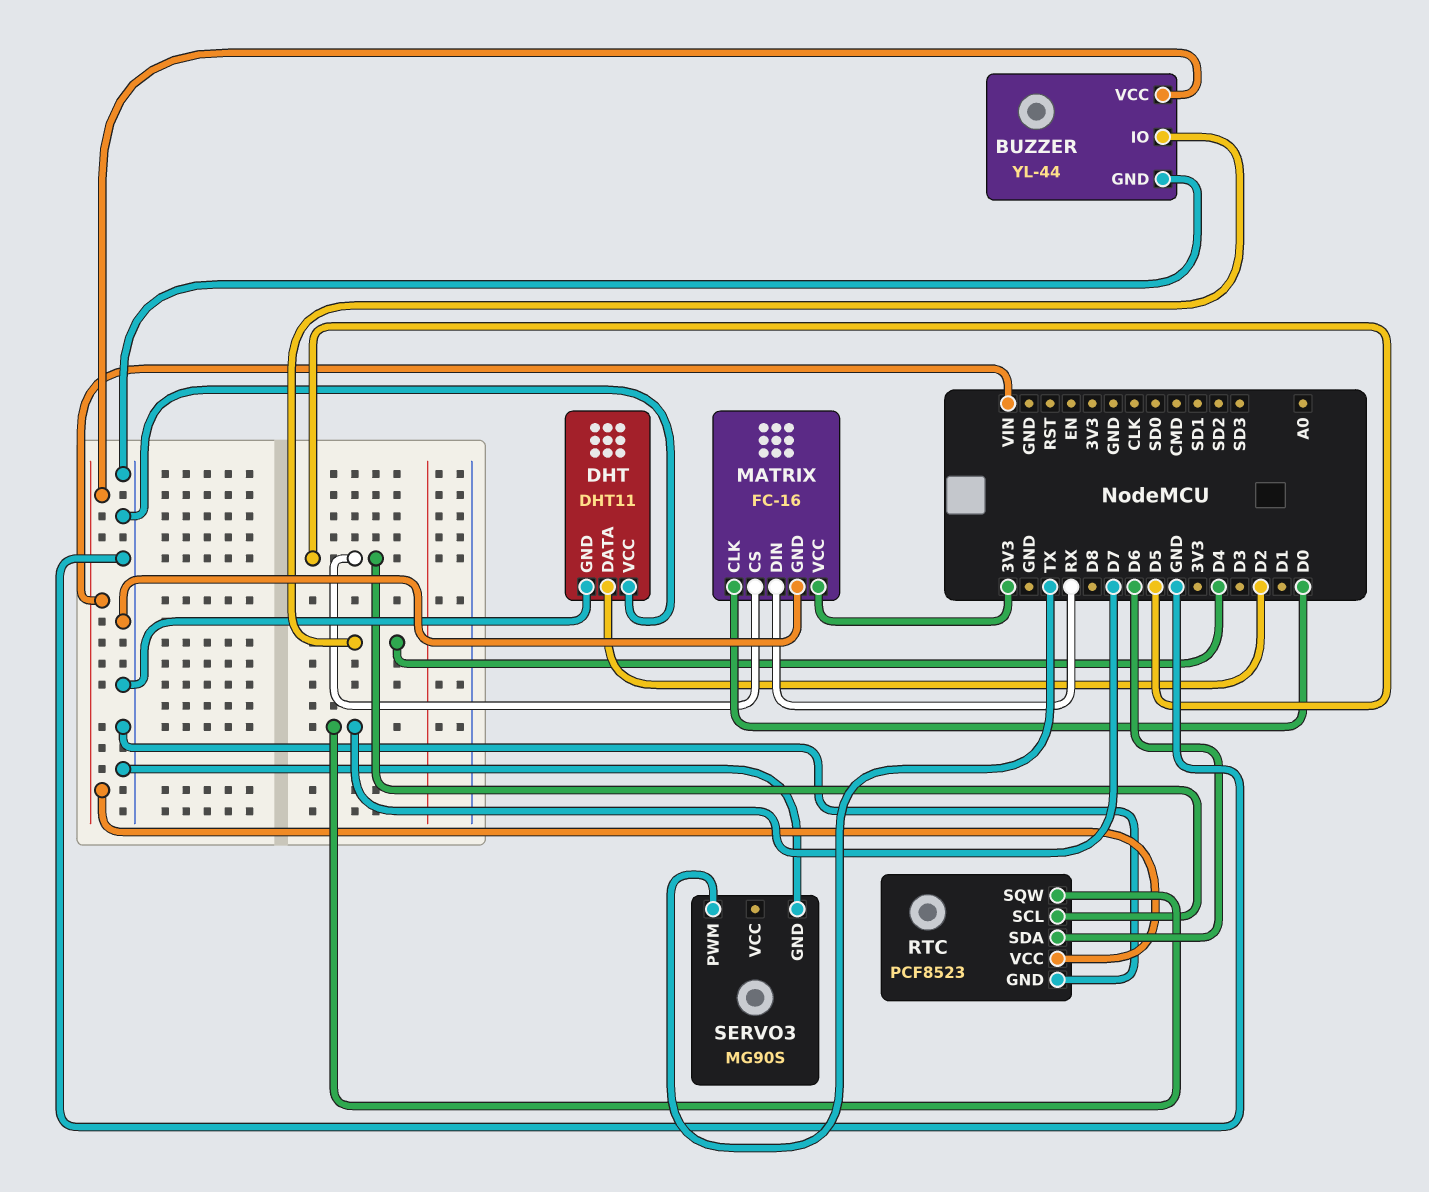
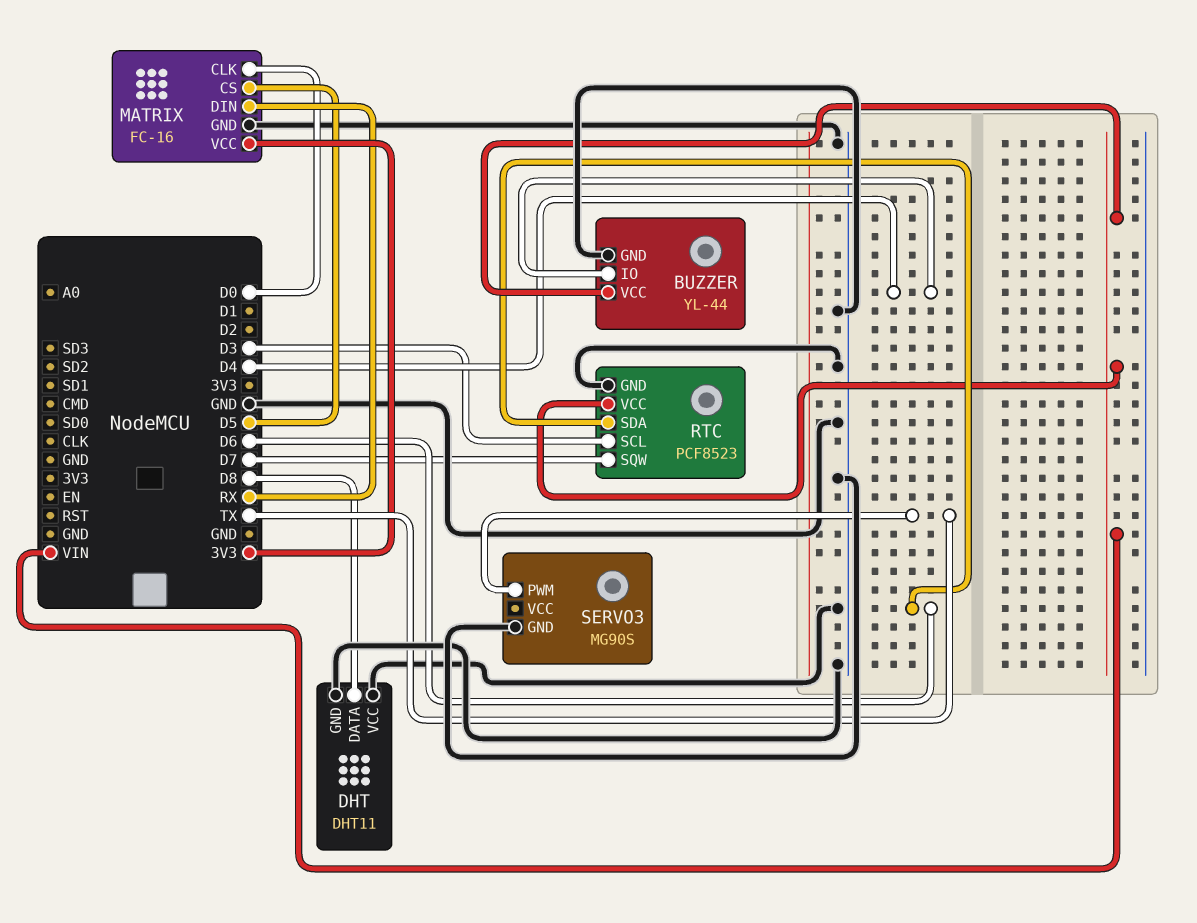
DHT pin DATA: D2 -> D8
RTC pin SCL: D5 -> D3

